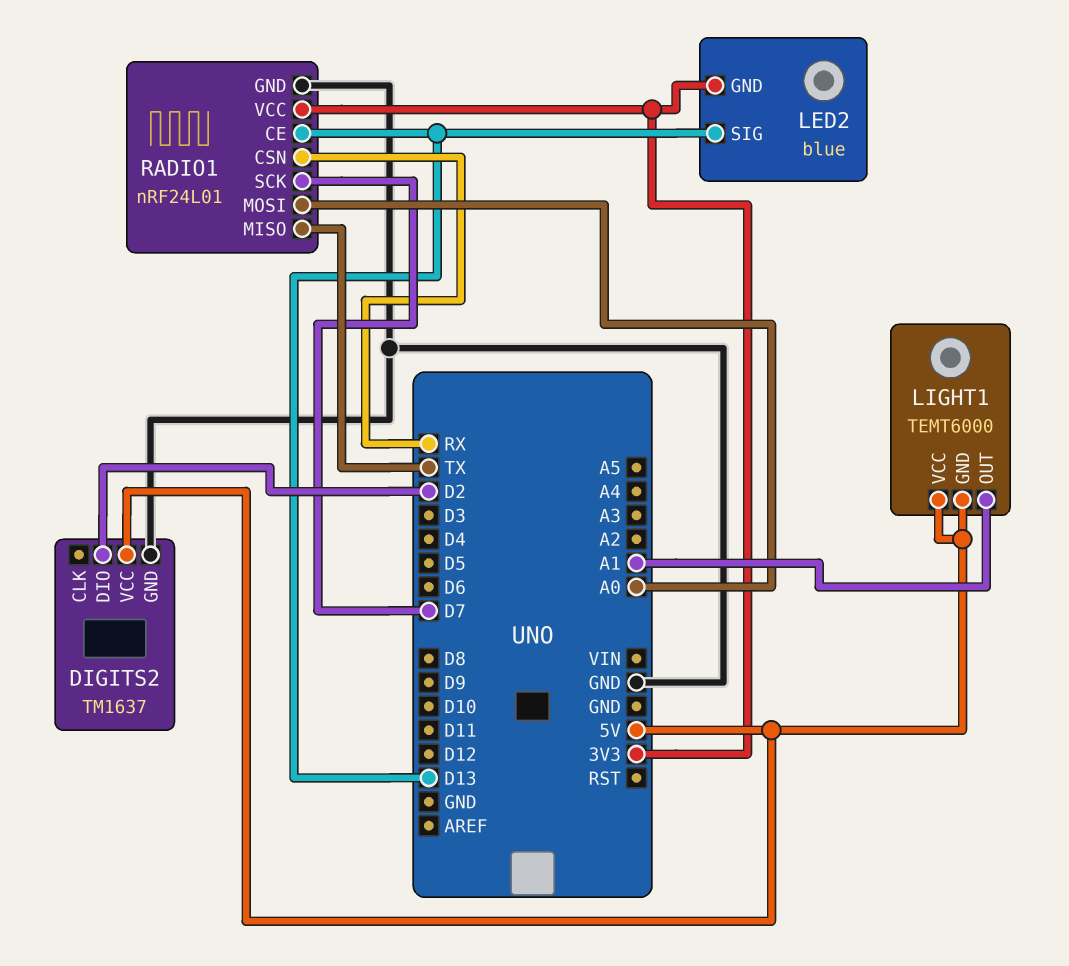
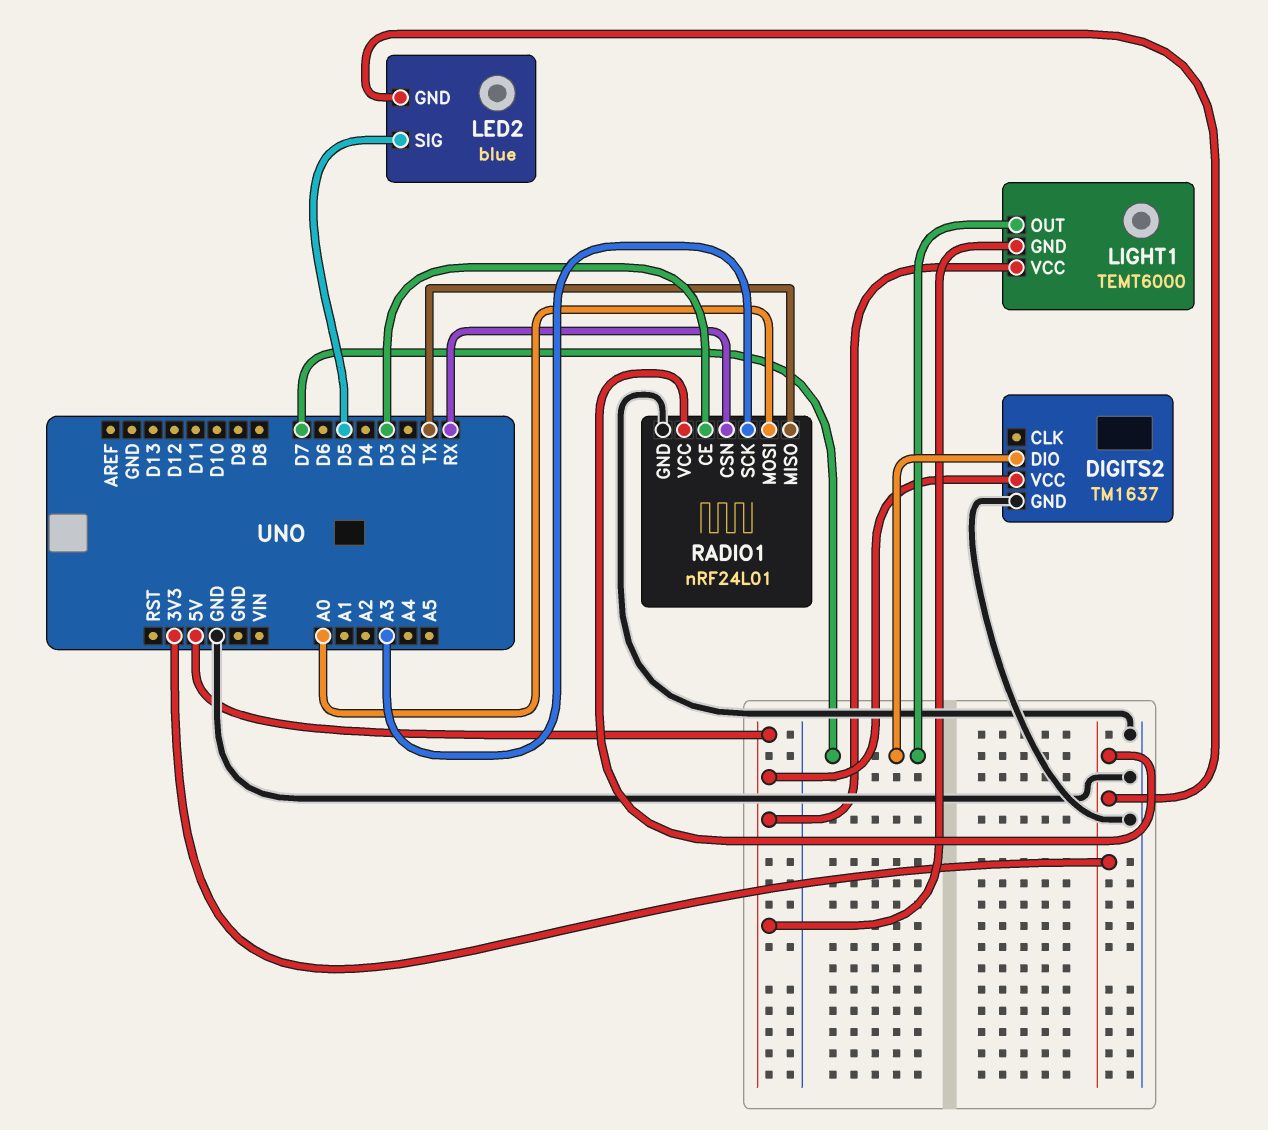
DIGITS2 pin DIO: D2 -> D7
LED2 pin SIG: D13 -> D5
LIGHT1 pin OUT: A1 -> D7
RADIO1 pin CE: D13 -> D3
RADIO1 pin SCK: D7 -> A3

